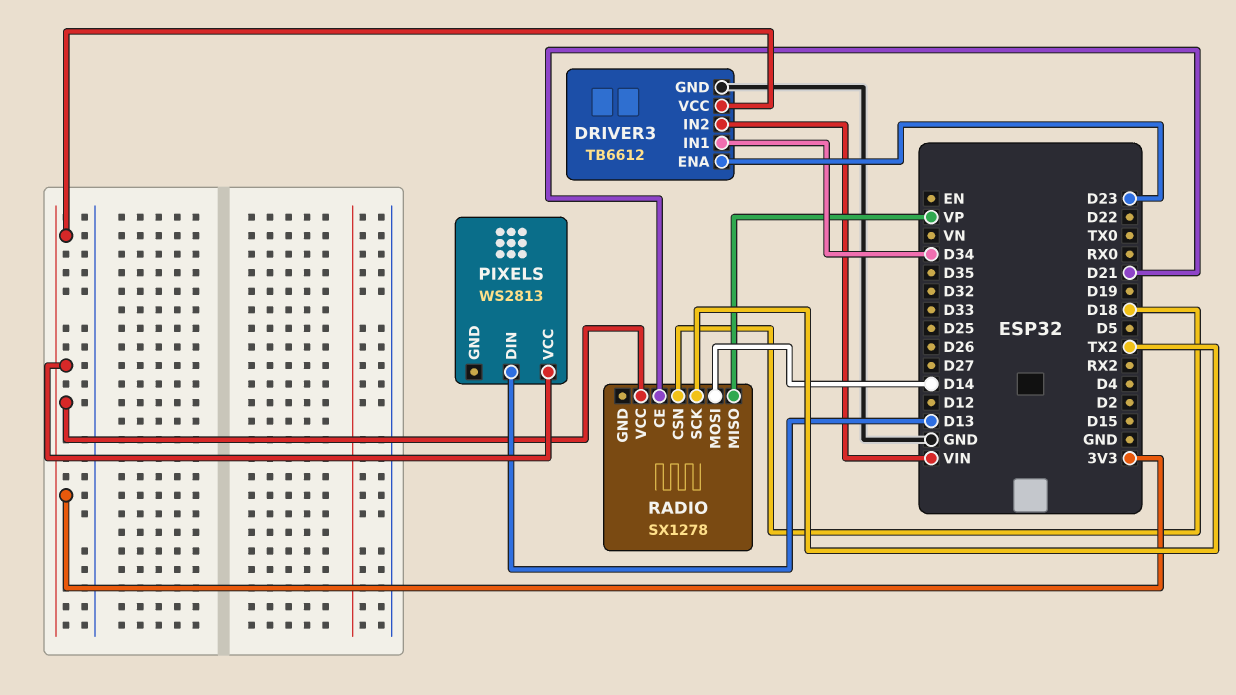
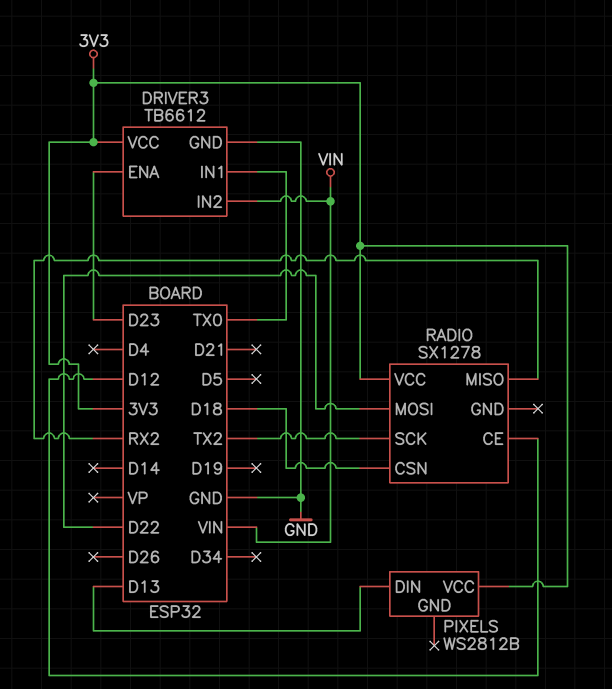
DRIVER3 pin IN1: D34 -> TX0
PIXELS: WS2813 -> WS2812B
RADIO pin CE: D21 -> D12
RADIO pin MISO: VP -> RX2
RADIO pin MOSI: D14 -> D22

